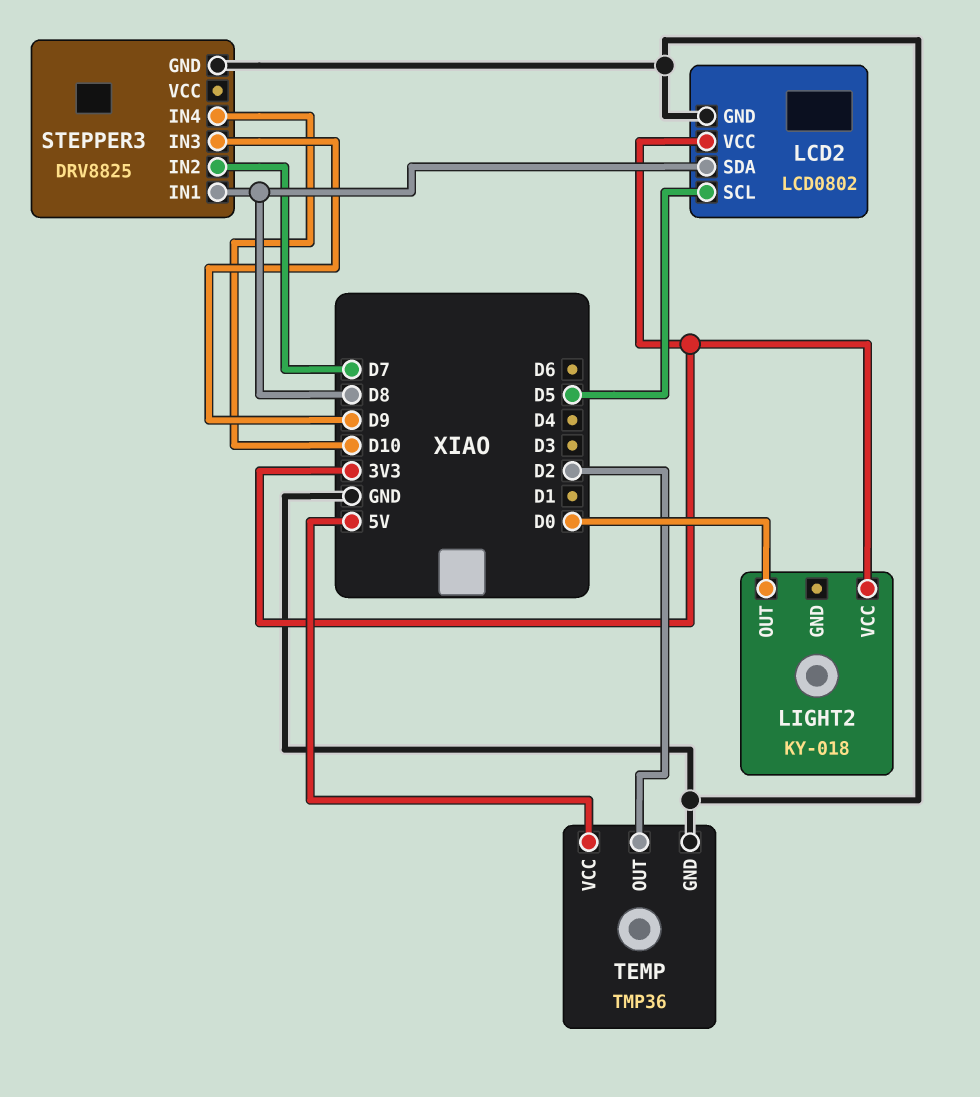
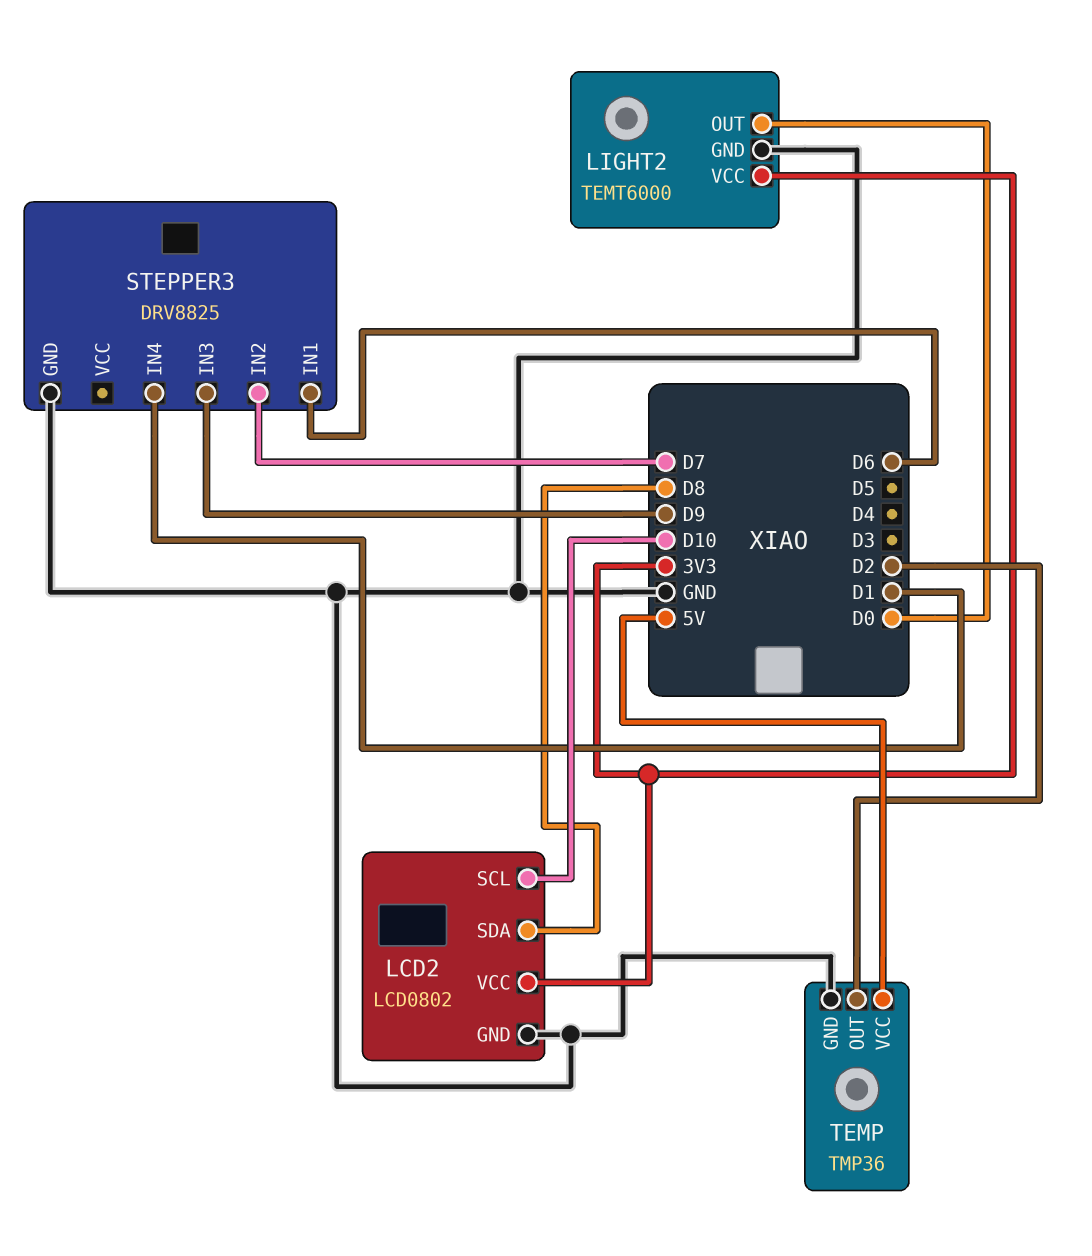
LCD2 pin SCL: D5 -> D10
LIGHT2: KY-018 -> TEMT6000
LIGHT2 pin GND: none -> GND
STEPPER3 pin IN1: D8 -> D6
STEPPER3 pin IN4: D10 -> D1

